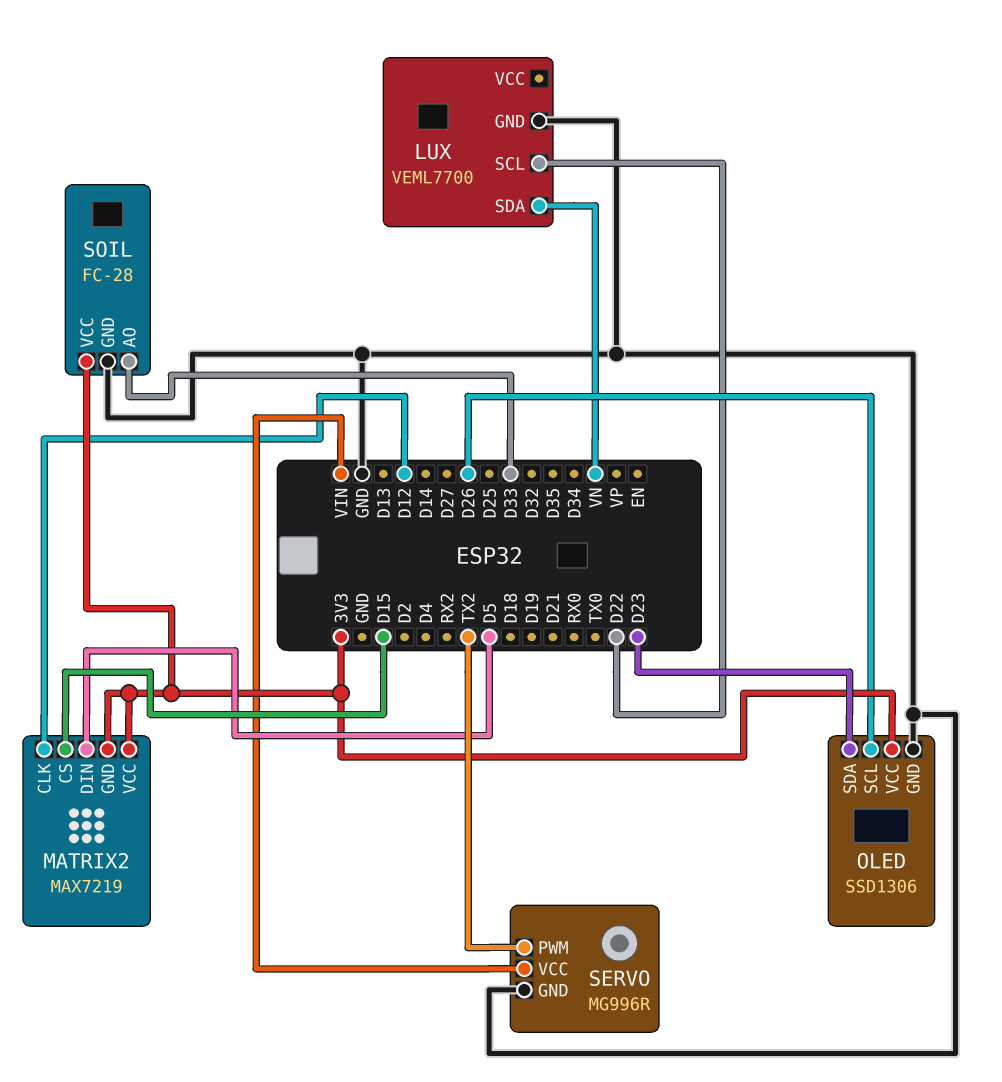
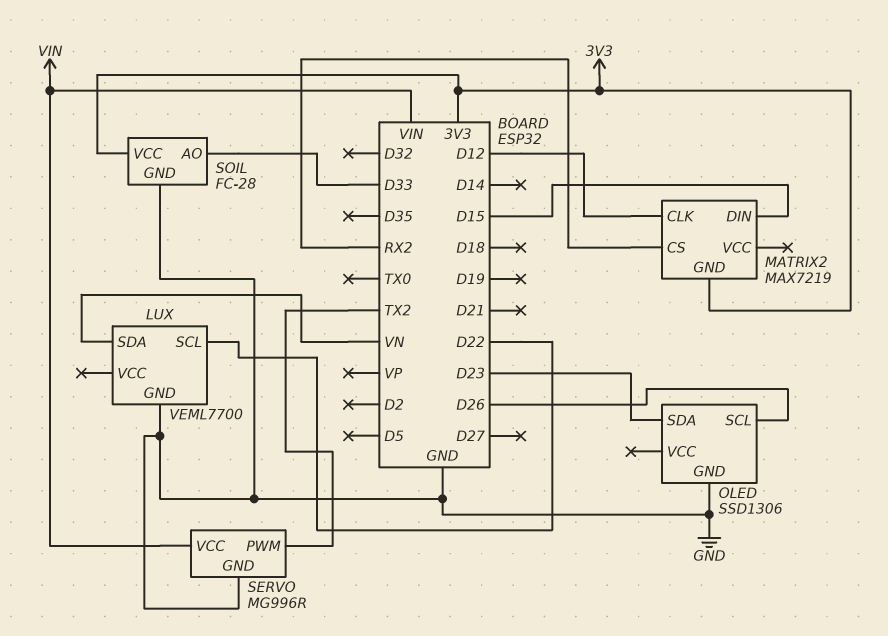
MATRIX2 pin CS: D15 -> RX2
MATRIX2 pin DIN: D5 -> D15
MATRIX2 pin VCC: 3V3 -> none
OLED pin VCC: 3V3 -> none

